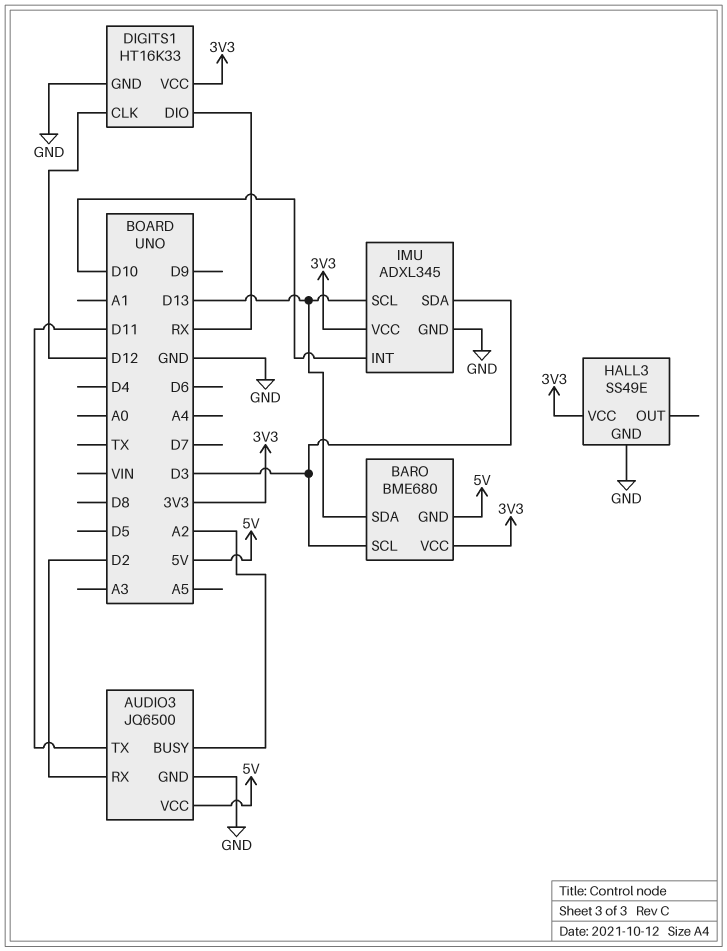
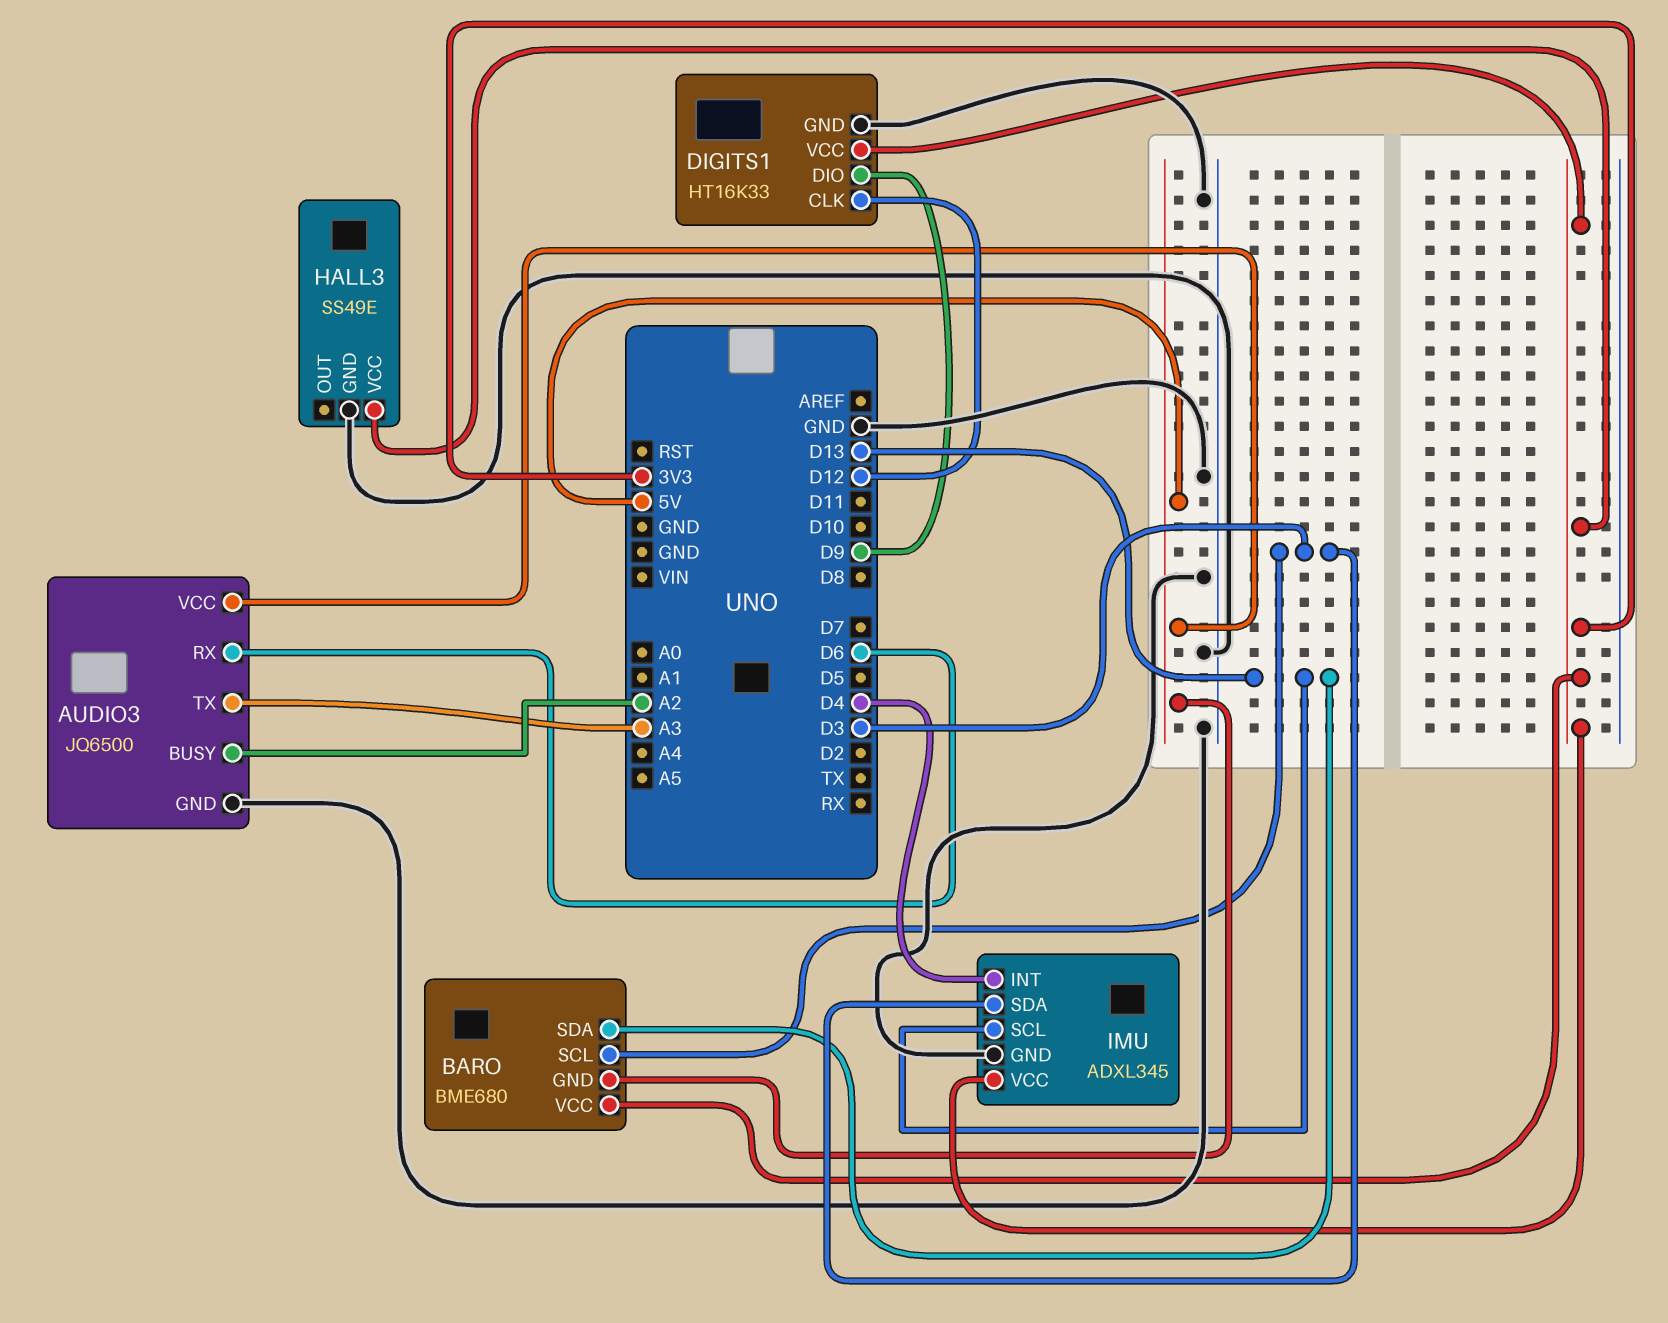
AUDIO3 pin RX: D2 -> D6
AUDIO3 pin TX: D11 -> A3
DIGITS1 pin DIO: RX -> D9
IMU pin INT: D10 -> D4

